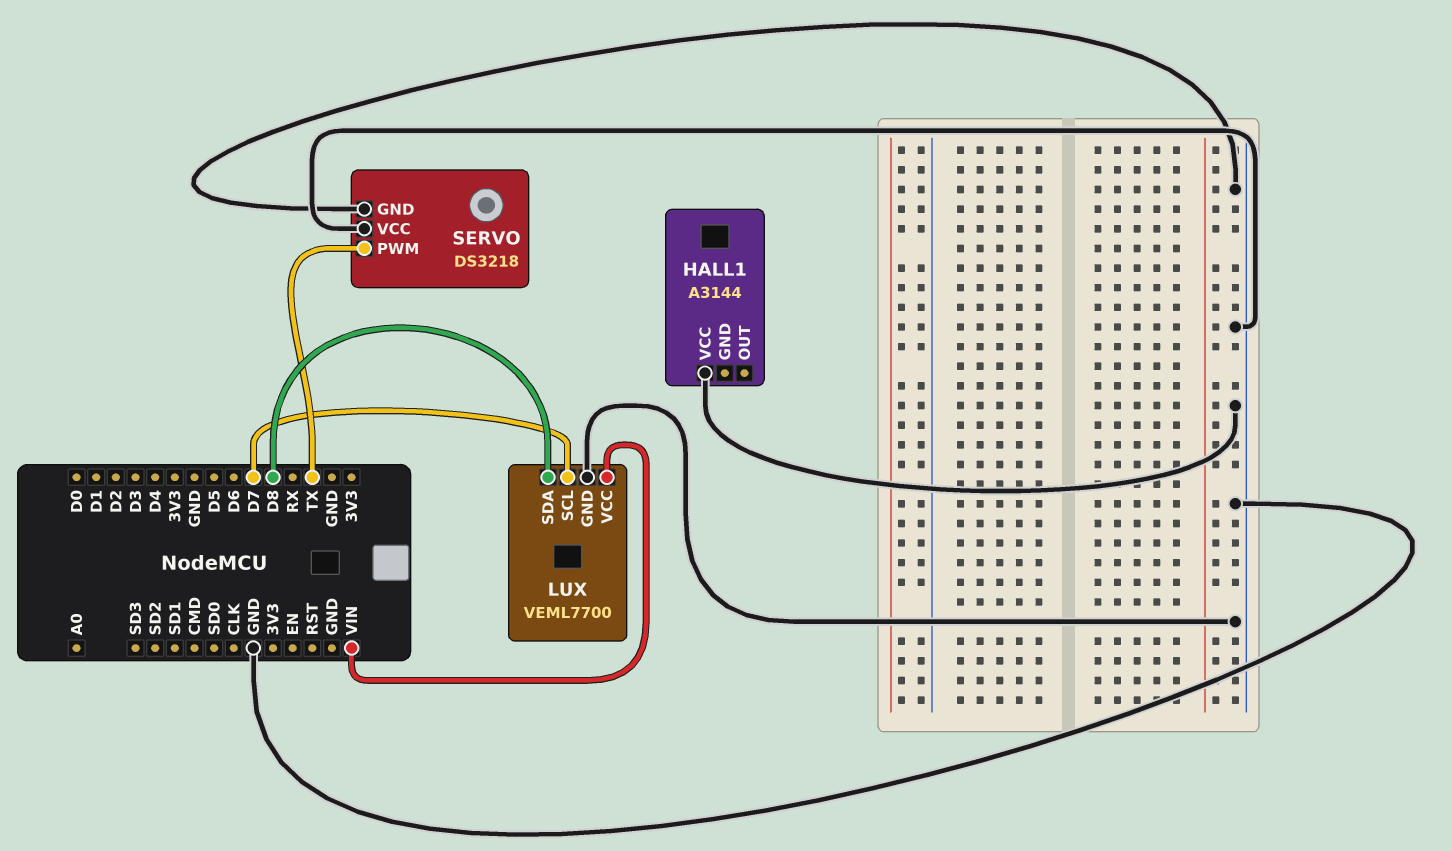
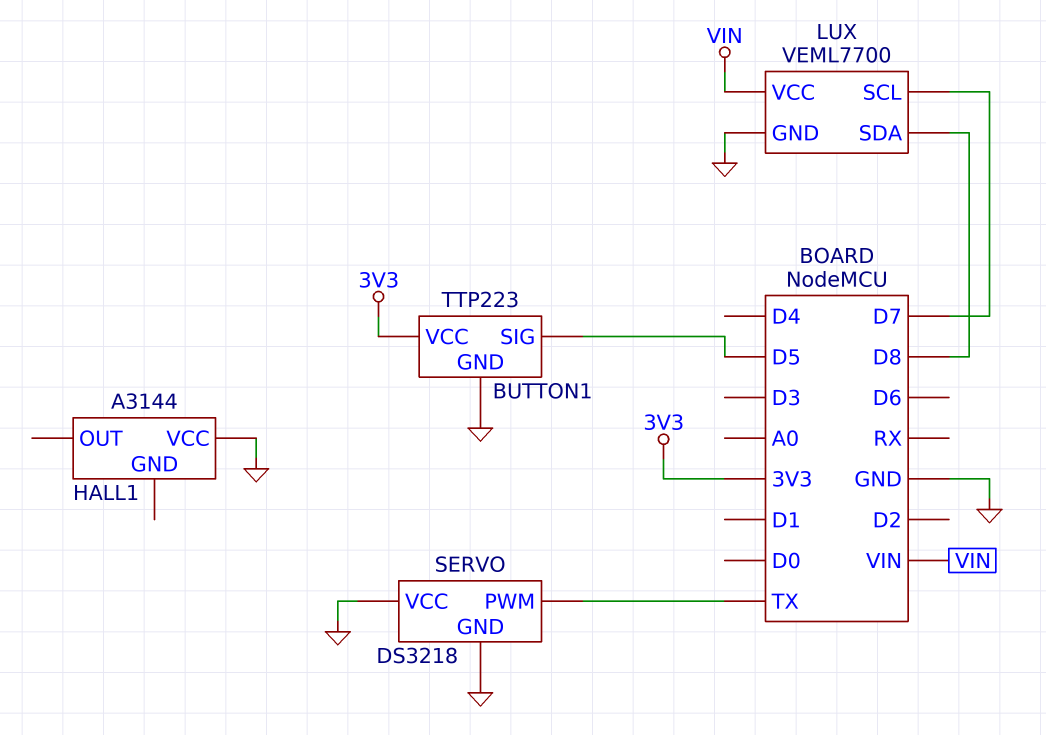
BUTTON1: none -> TTP223
BUTTON1 pin GND: none -> GND
BUTTON1 pin SIG: none -> D5
BUTTON1 pin VCC: none -> 3V3

